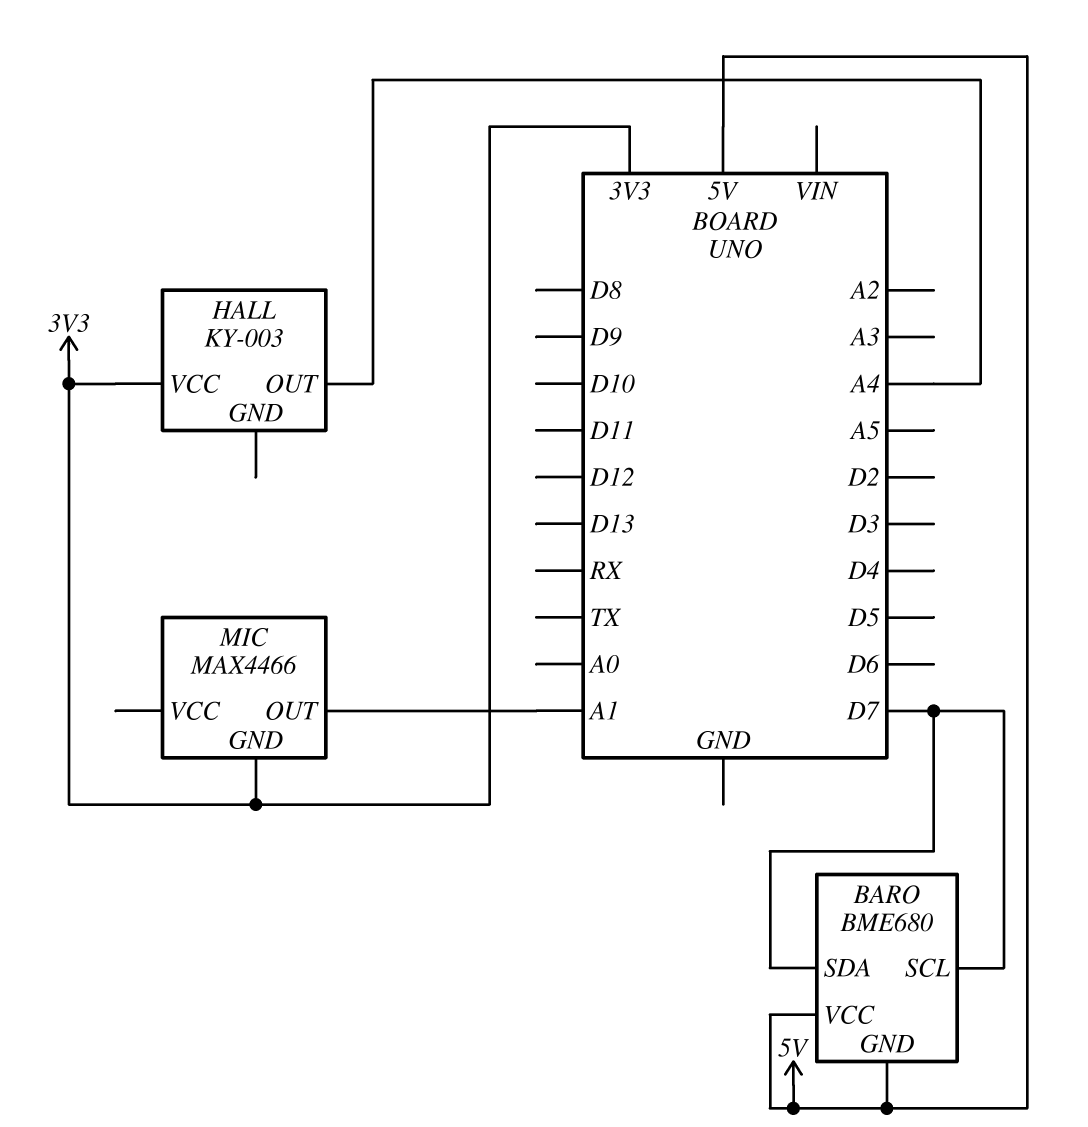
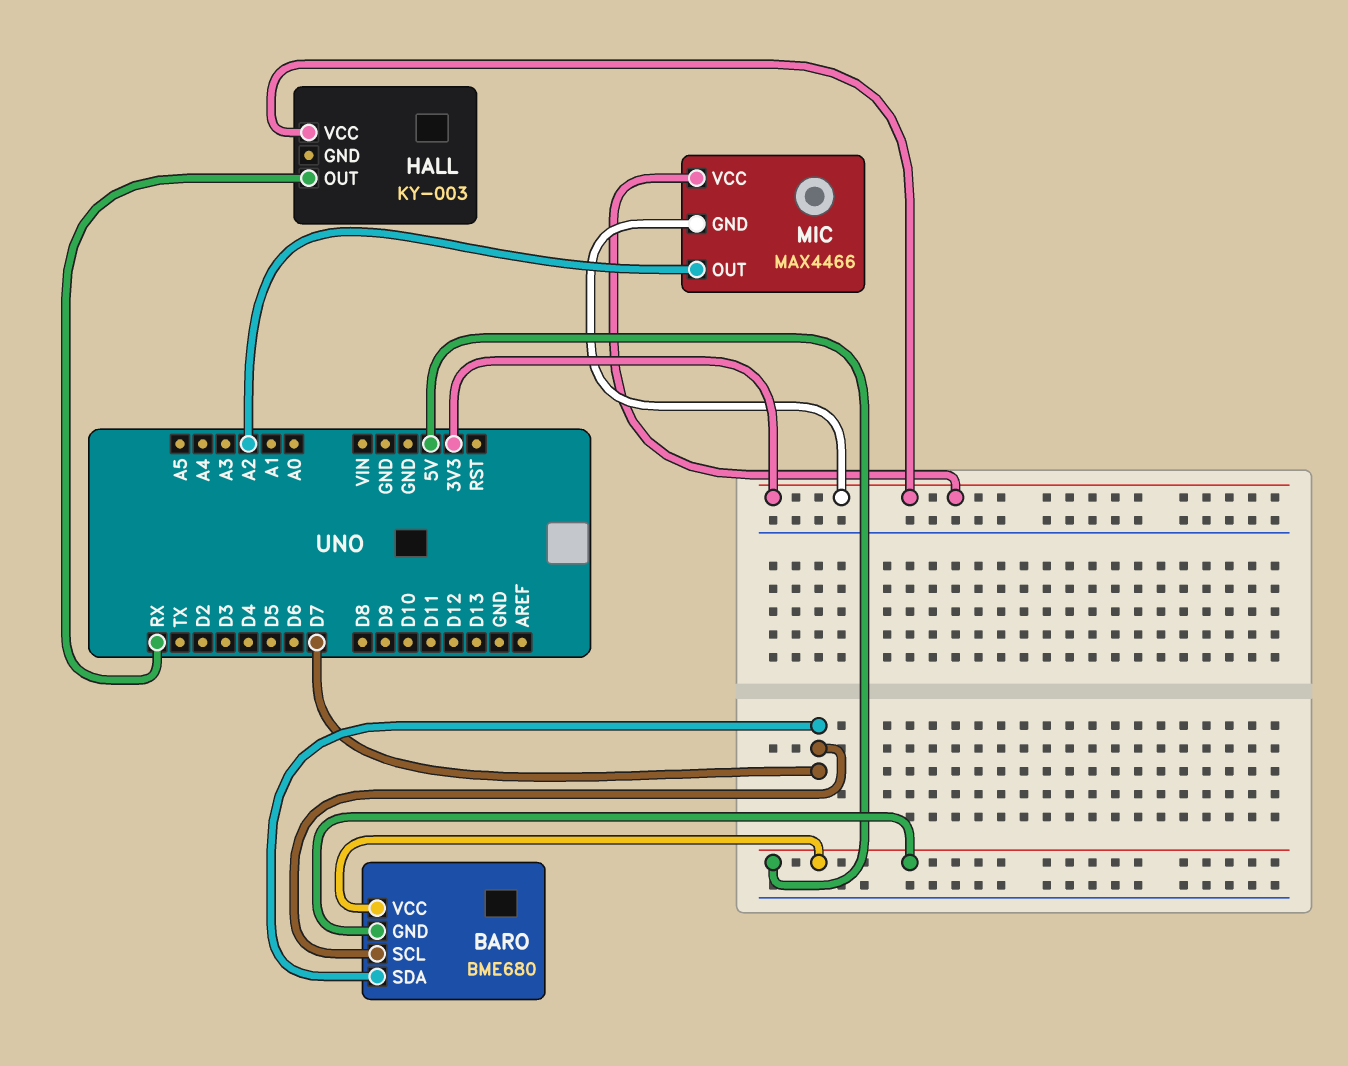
HALL pin OUT: A4 -> RX
MIC pin OUT: A1 -> A2
MIC pin VCC: none -> 3V3

